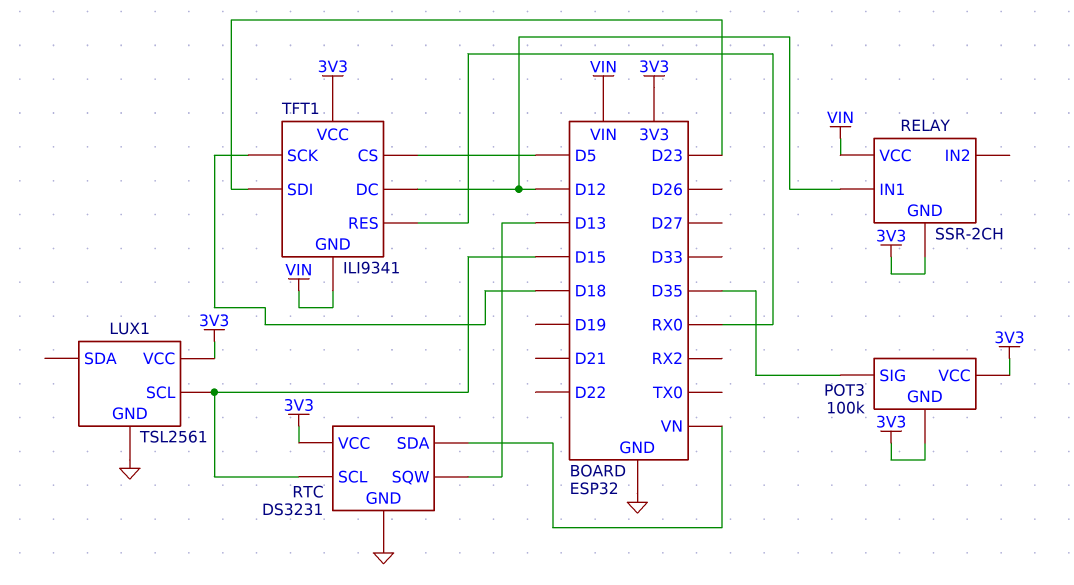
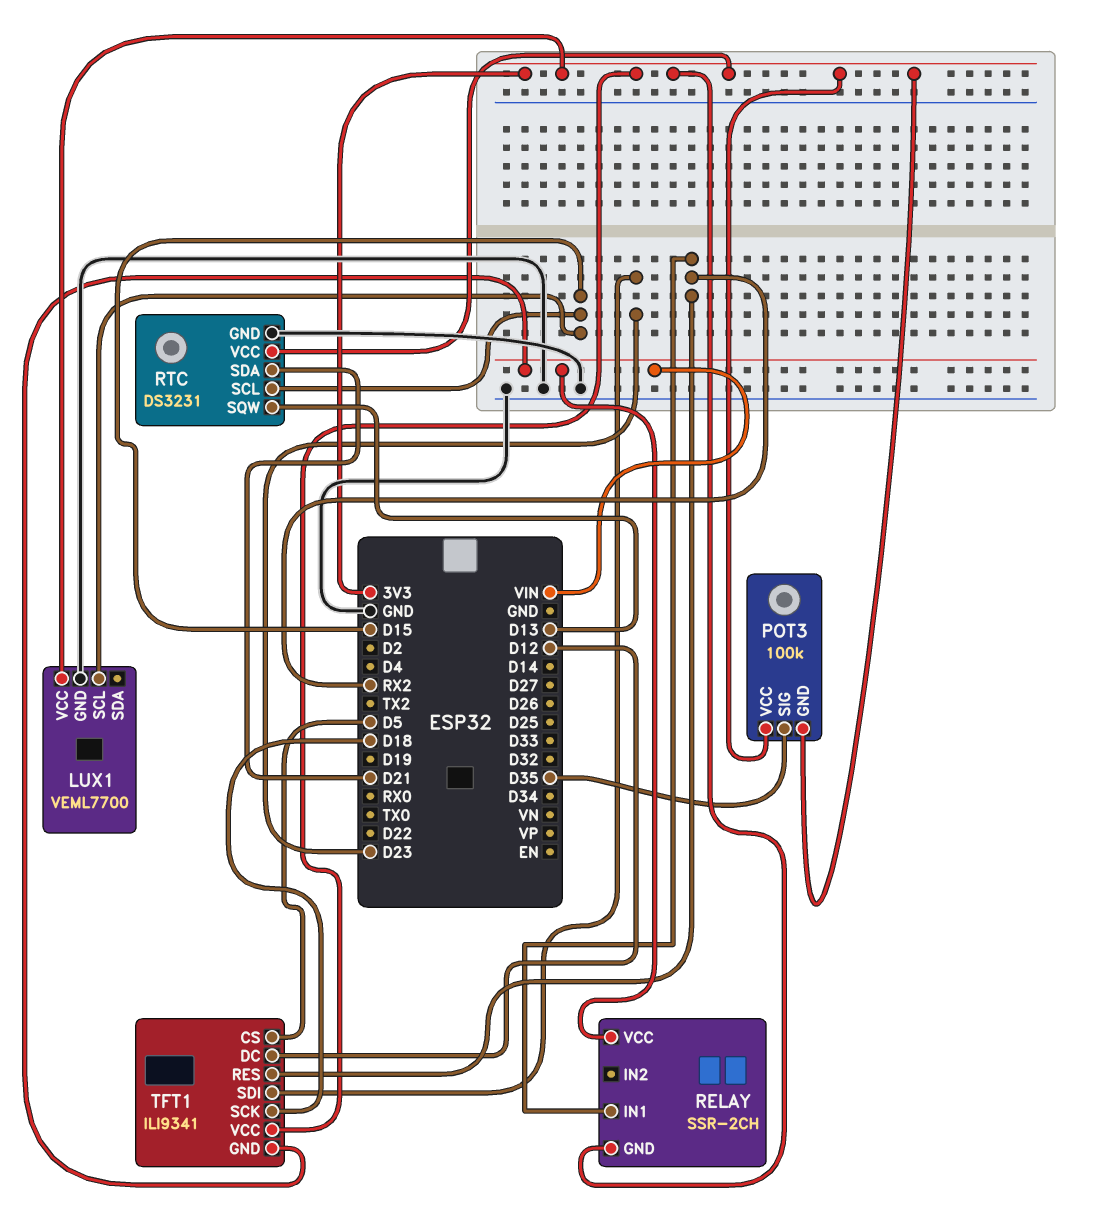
LUX1: TSL2561 -> VEML7700
RELAY pin IN1: D12 -> RX2
RTC pin SDA: VN -> D21
TFT1 pin RES: RX0 -> RX2

